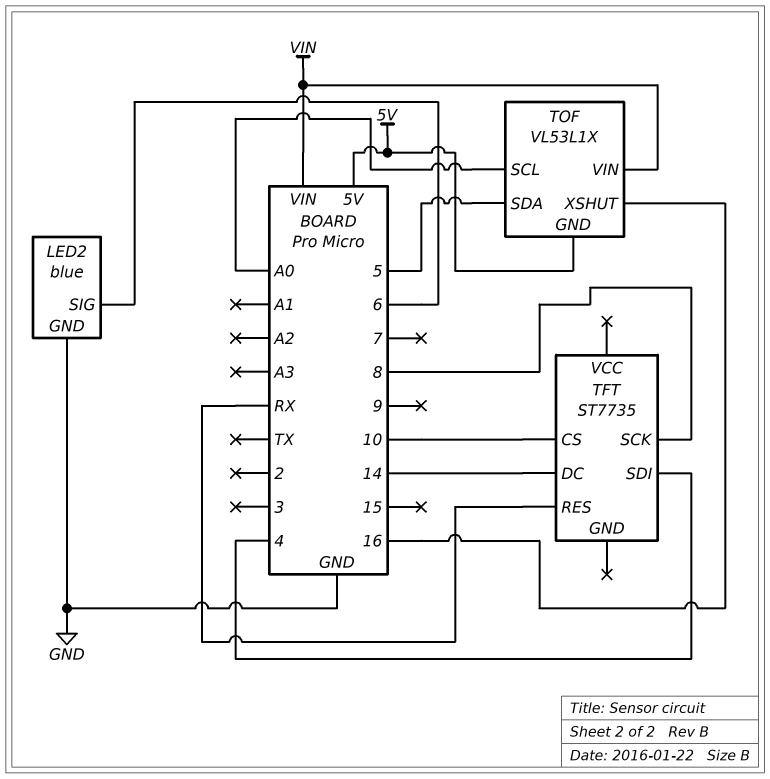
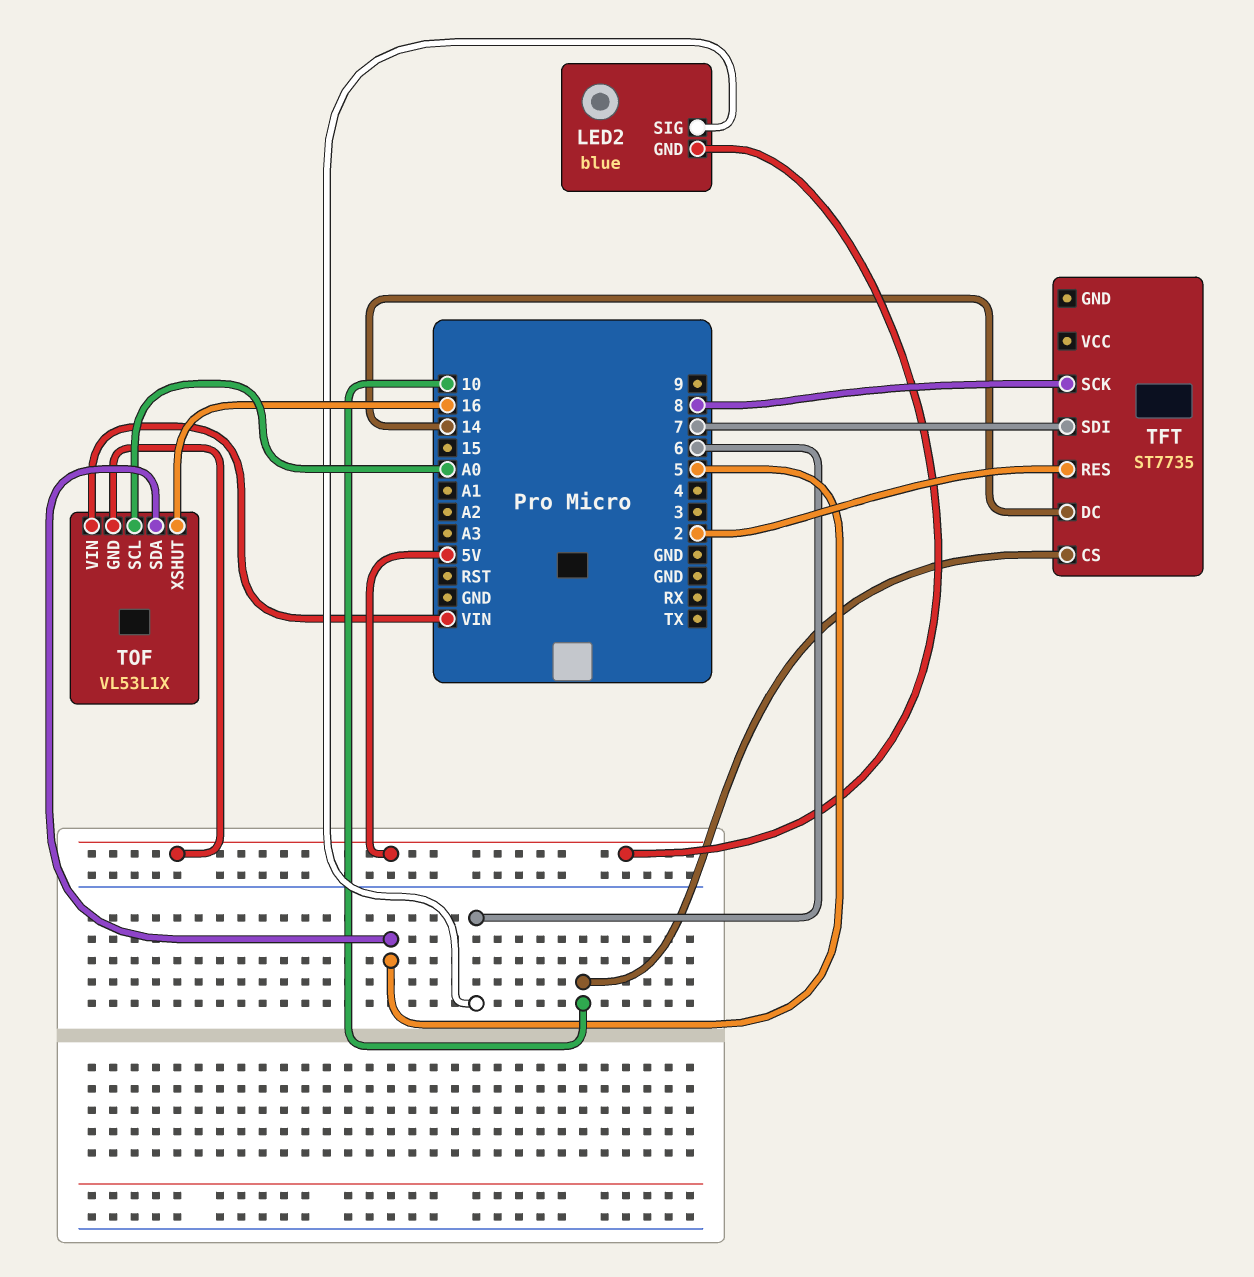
LED2 pin GND: GND -> 5V
TFT pin RES: RX -> 2
TFT pin SDI: 4 -> 7

